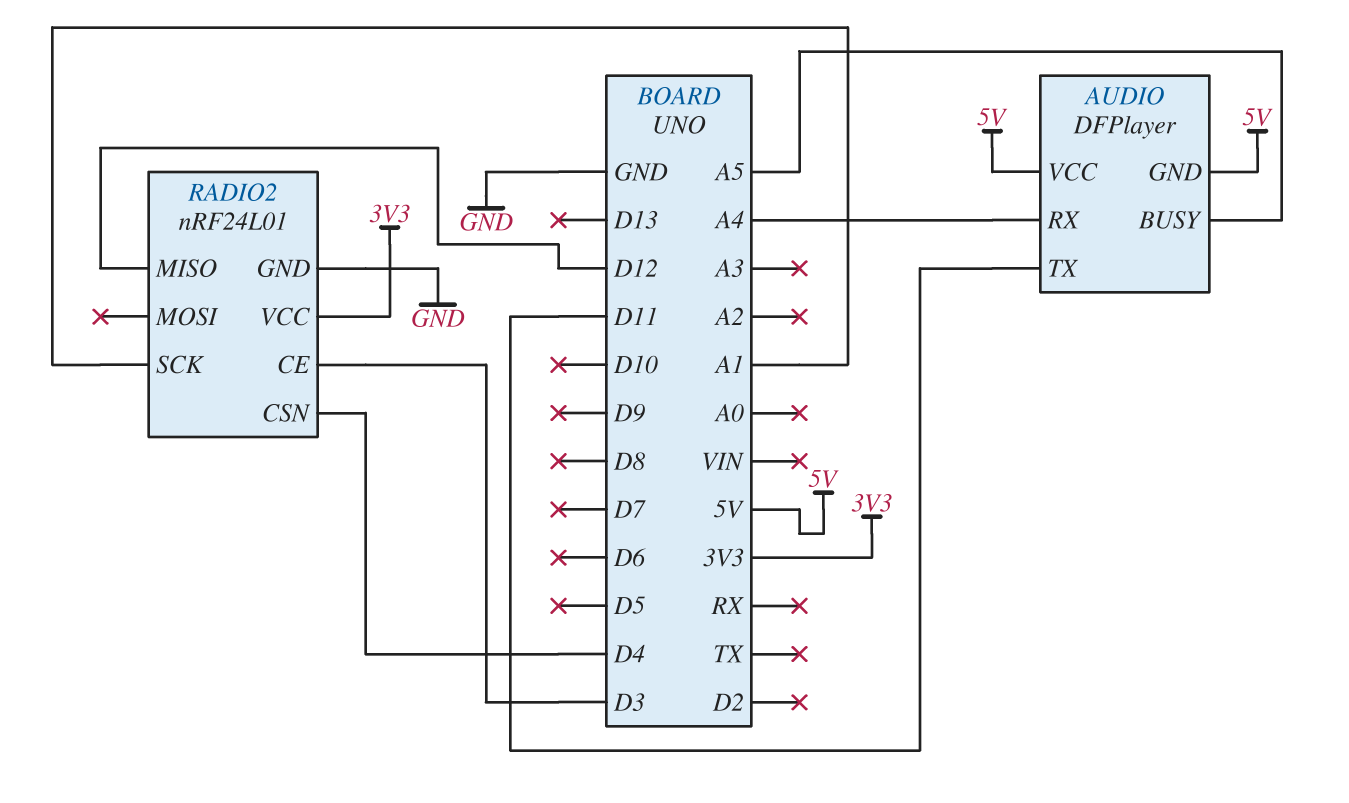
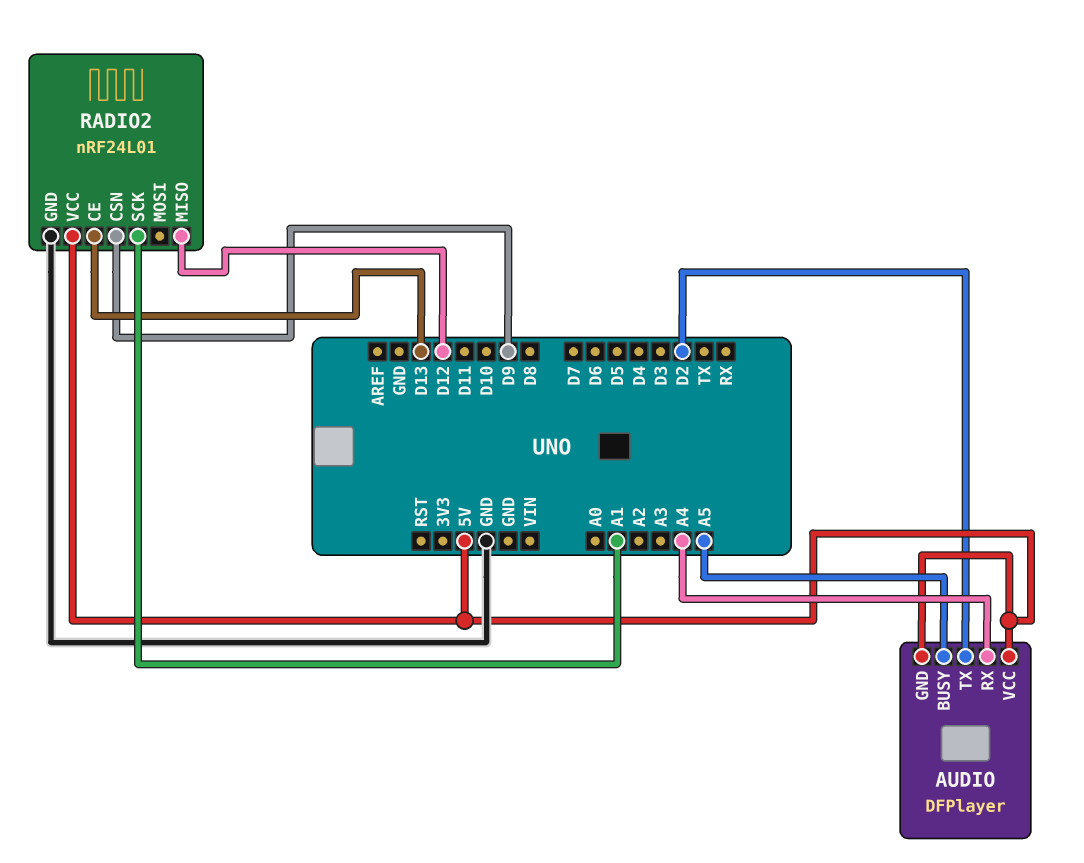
AUDIO pin TX: D11 -> D2
RADIO2 pin CE: D3 -> D13
RADIO2 pin CSN: D4 -> D9
RADIO2 pin VCC: 3V3 -> 5V

